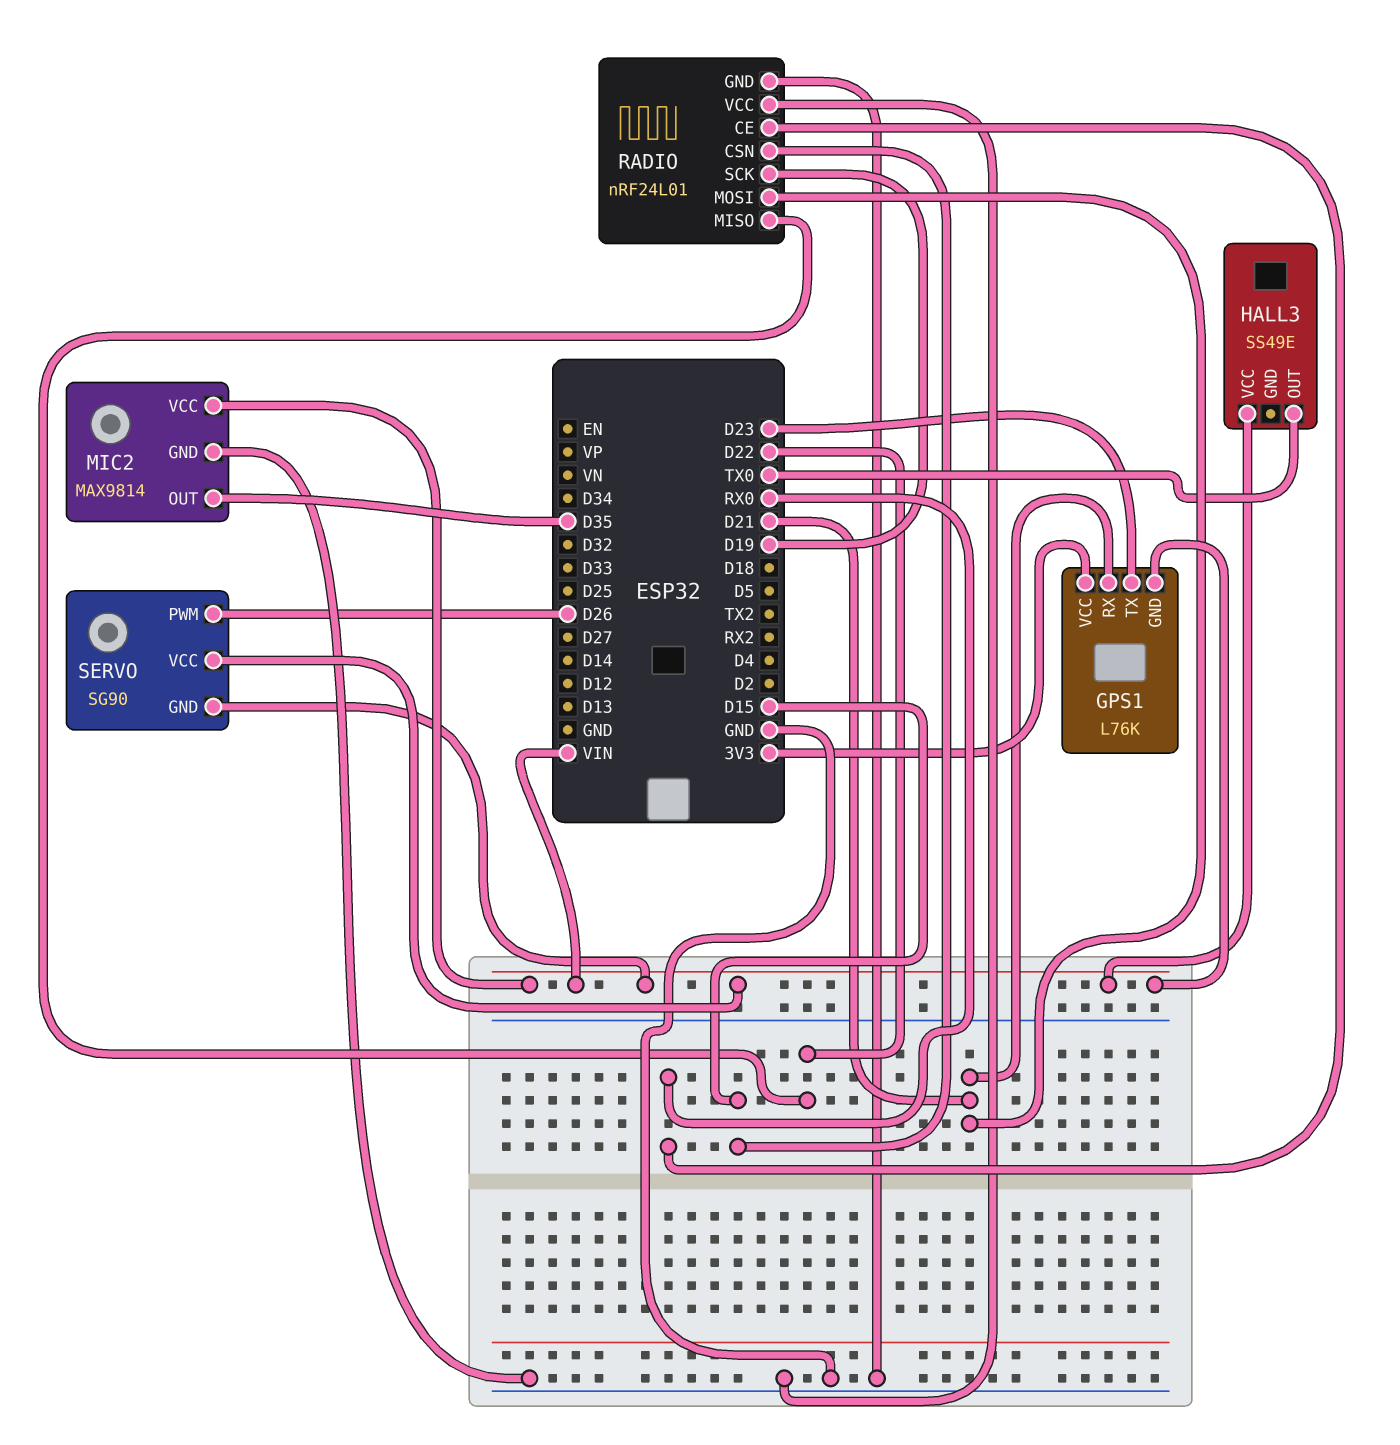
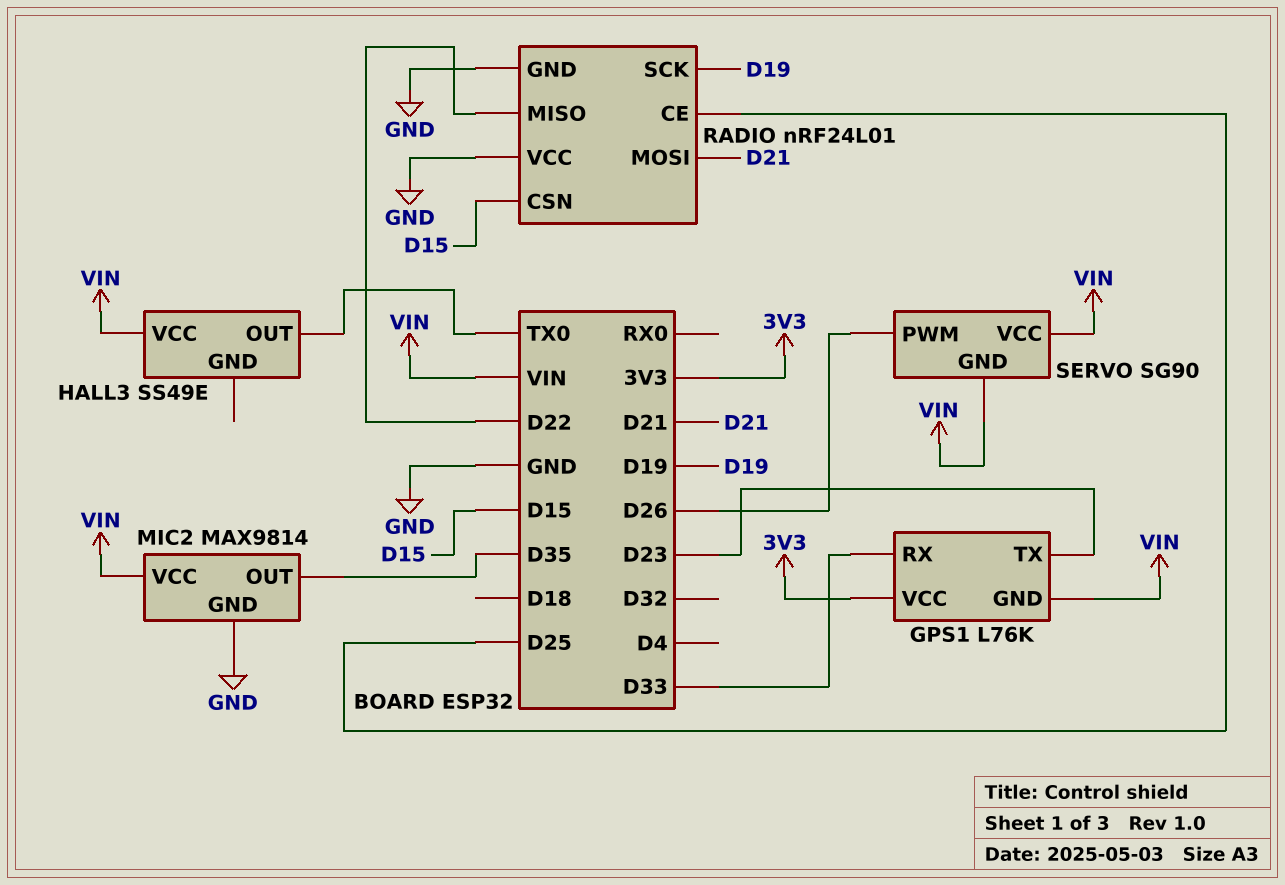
GPS1 pin RX: D21 -> D33
RADIO pin CE: RX0 -> D25

